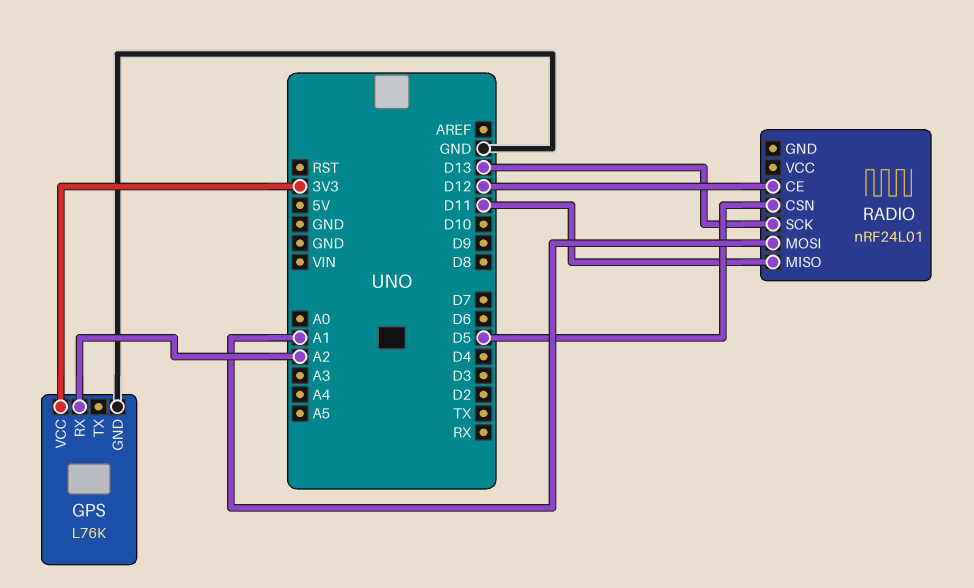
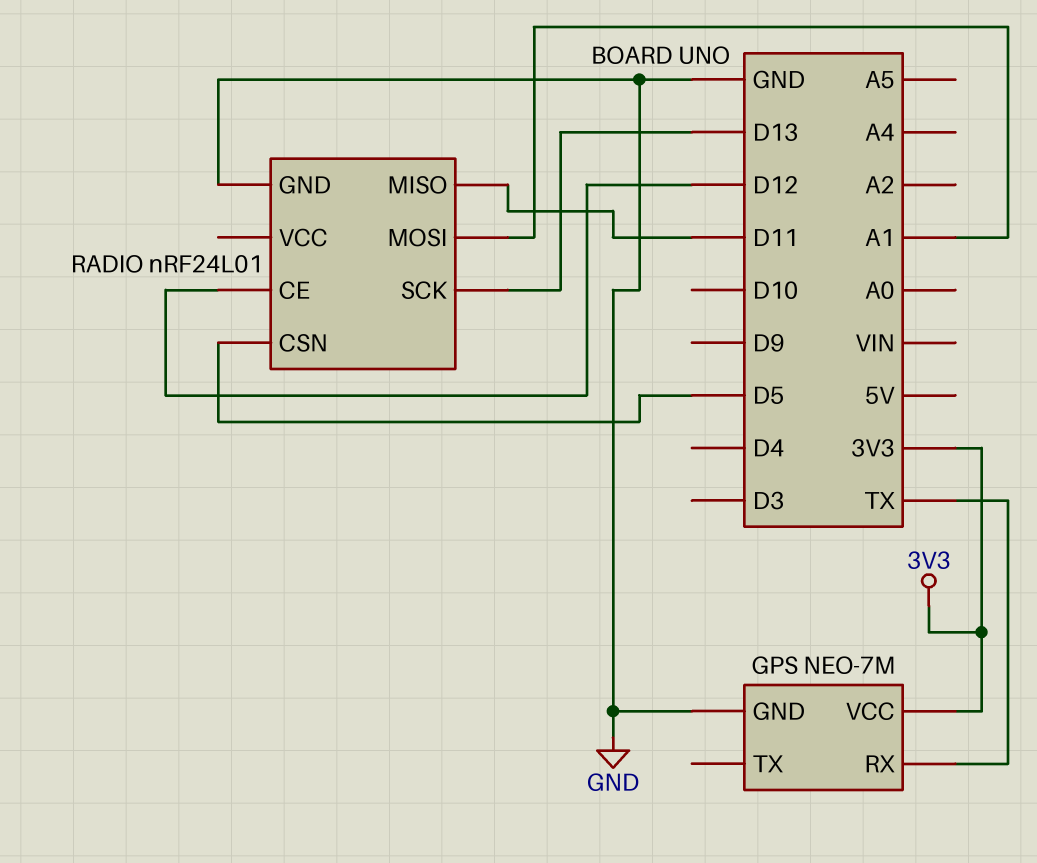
GPS: L76K -> NEO-7M
GPS pin RX: A2 -> TX
RADIO pin GND: none -> GND

